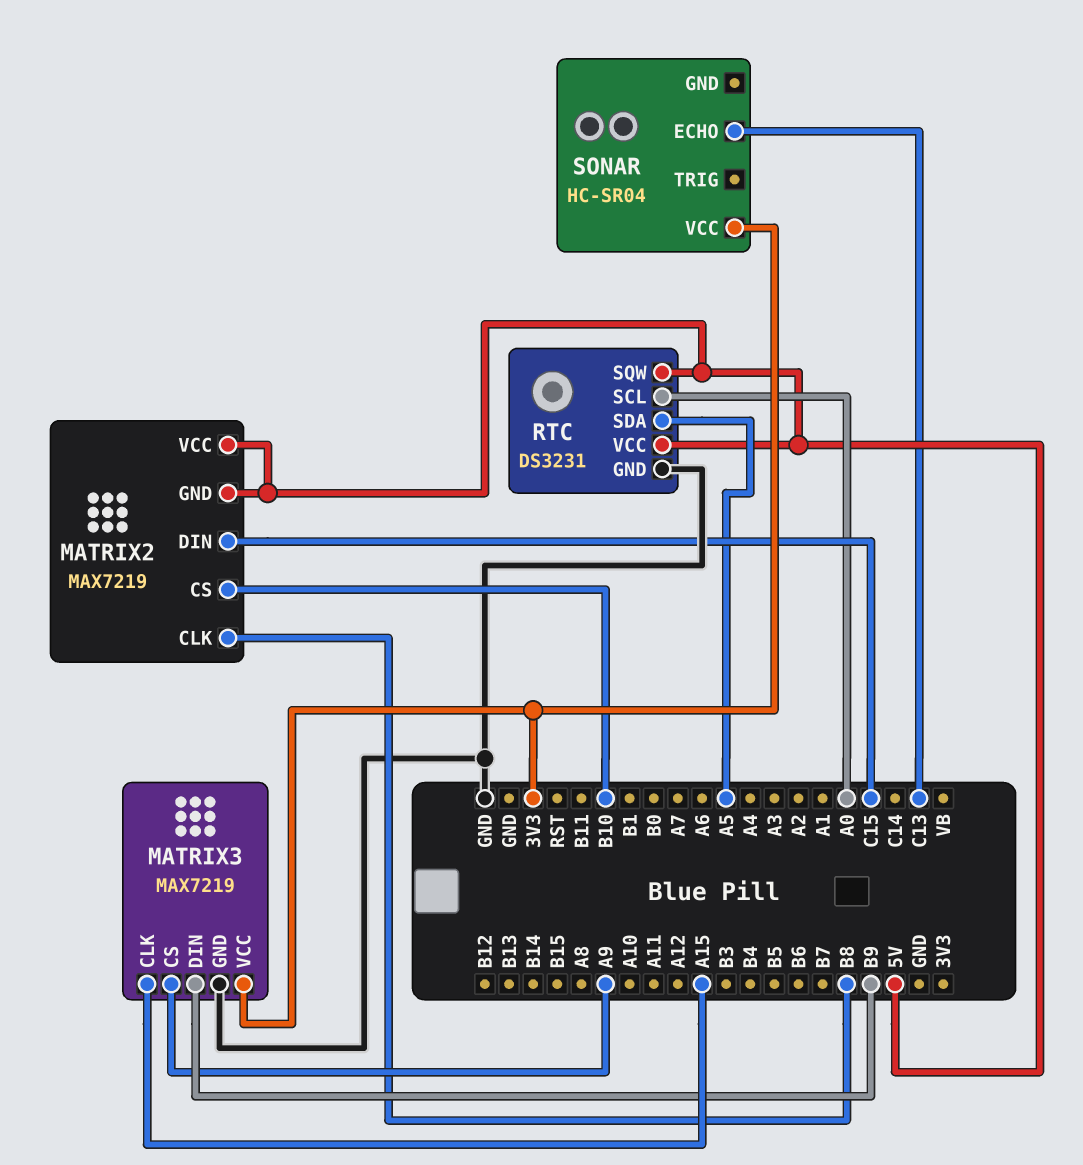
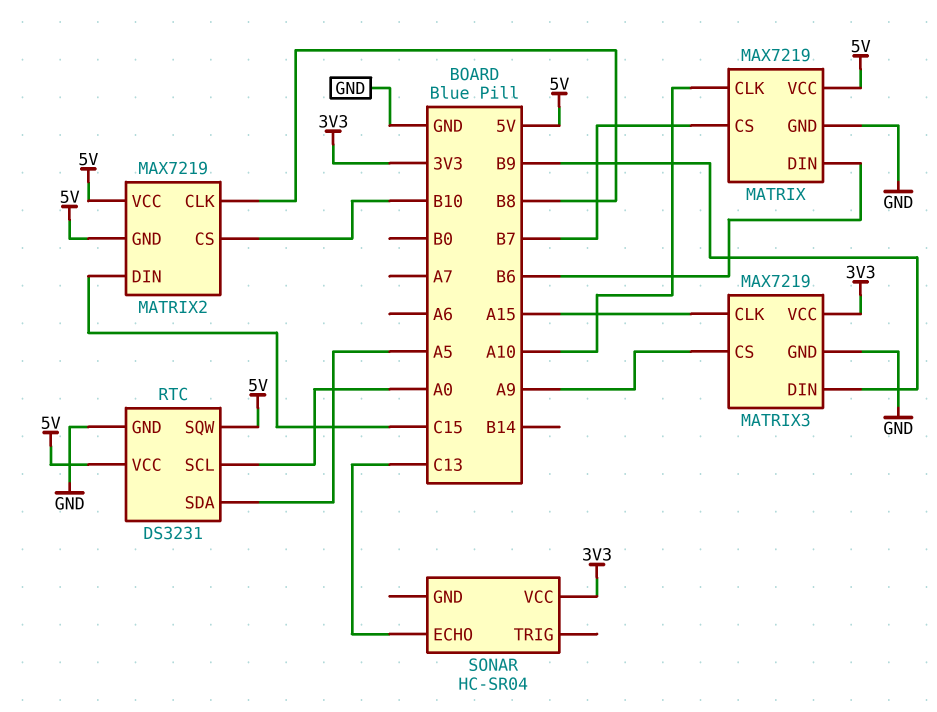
MATRIX: none -> MAX7219
MATRIX pin CLK: none -> A10
MATRIX pin CS: none -> B7
MATRIX pin DIN: none -> B6
MATRIX pin GND: none -> GND
MATRIX pin VCC: none -> 5V

